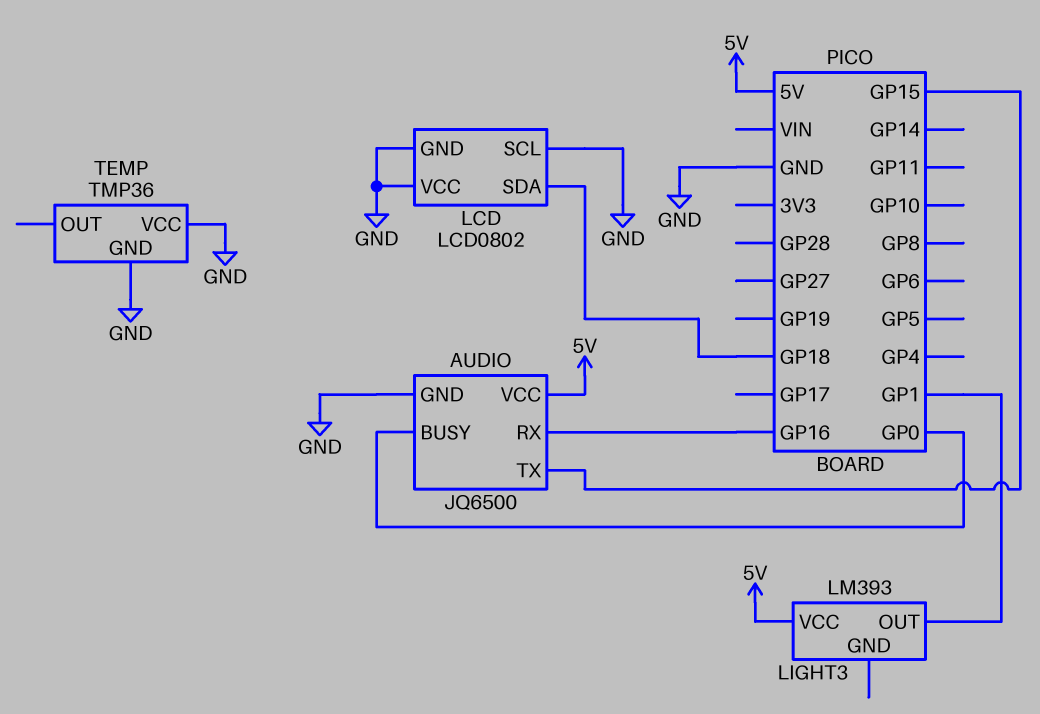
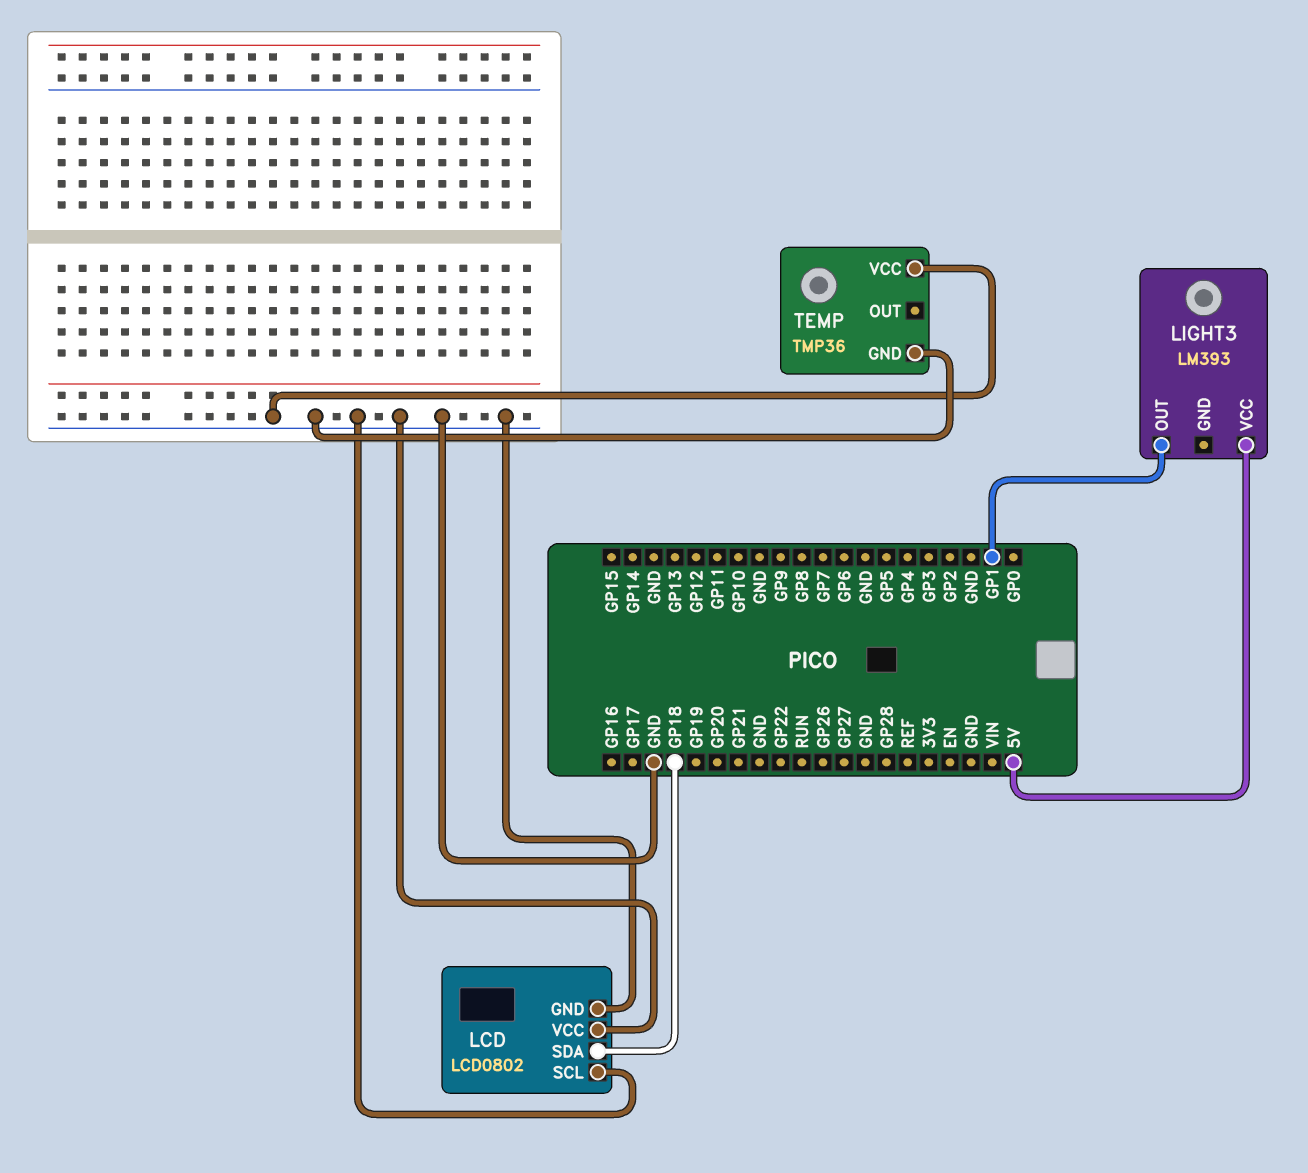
AUDIO: JQ6500 -> none
AUDIO pin BUSY: GP0 -> none
AUDIO pin GND: GND -> none
AUDIO pin RX: GP16 -> none
AUDIO pin TX: GP15 -> none
AUDIO pin VCC: 5V -> none

